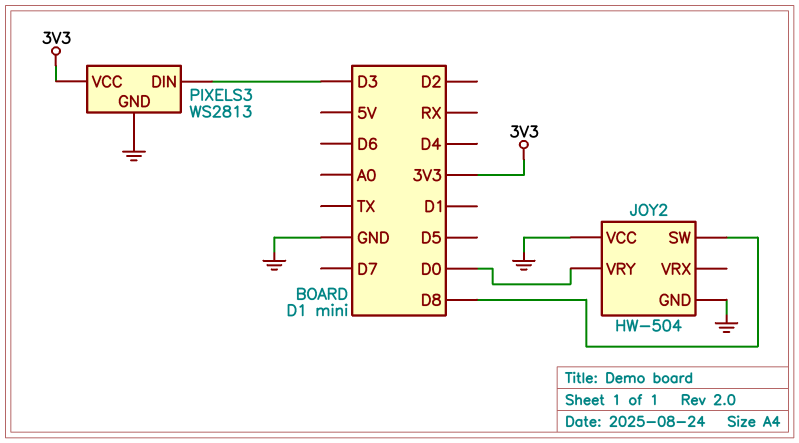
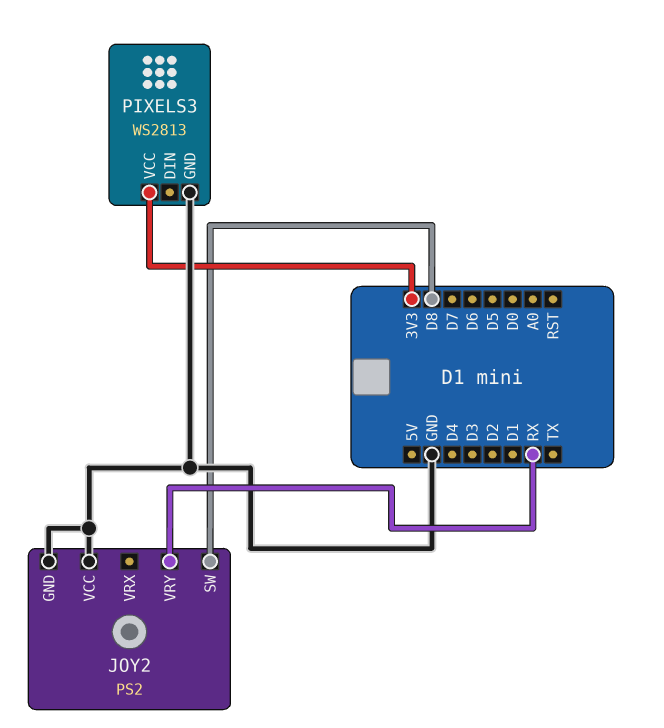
JOY2: HW-504 -> PS2
JOY2 pin VRY: D0 -> RX
PIXELS3 pin DIN: D3 -> none

